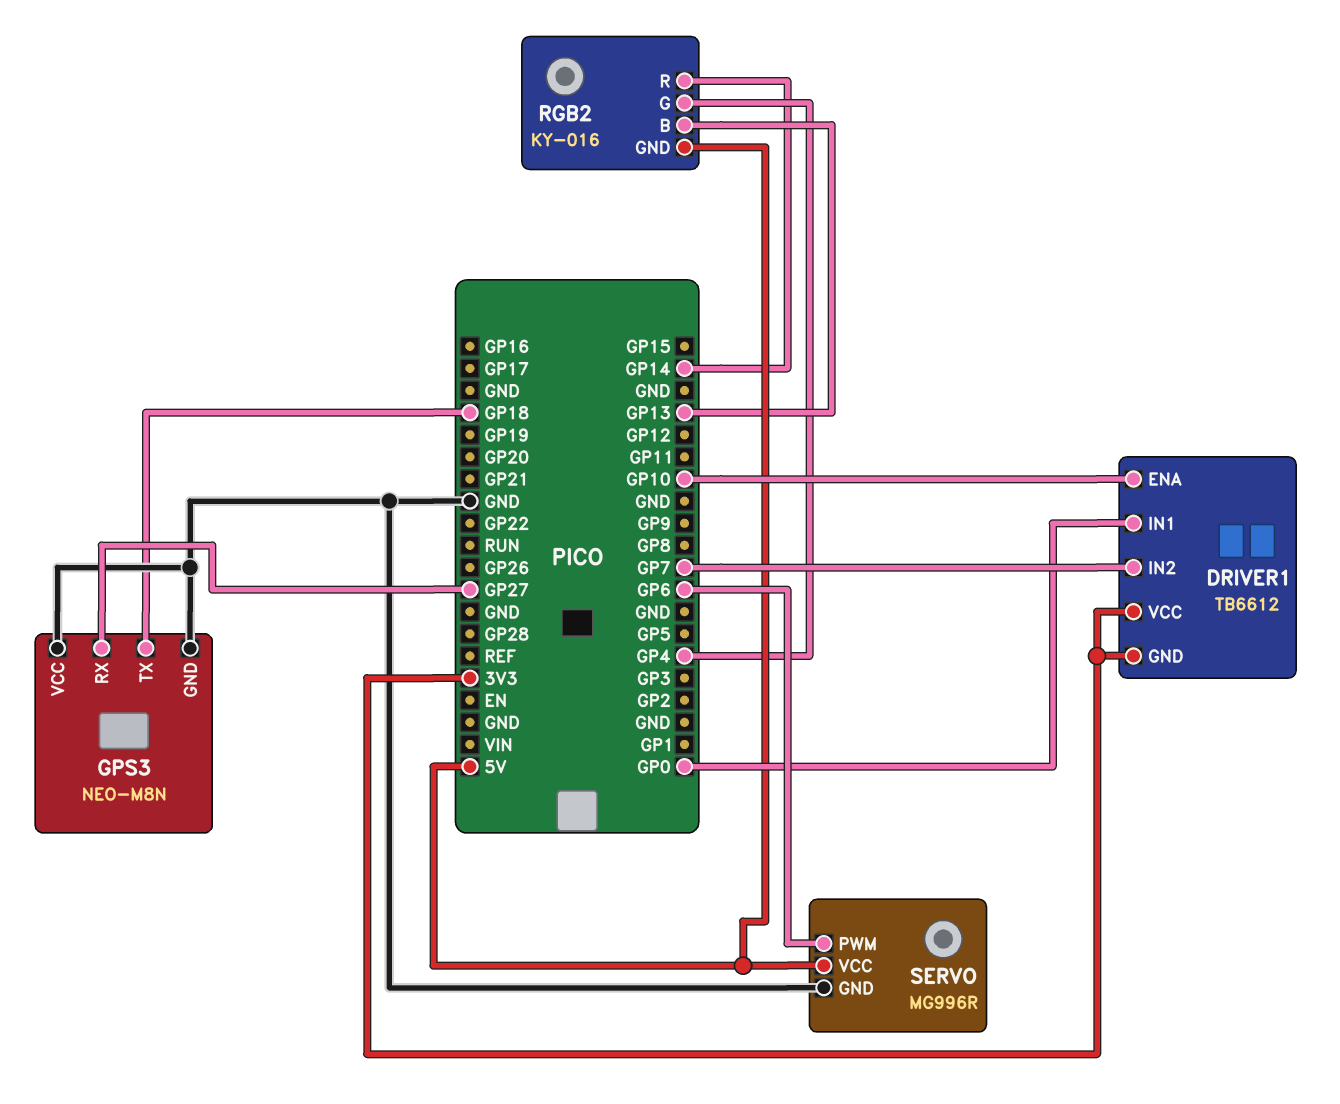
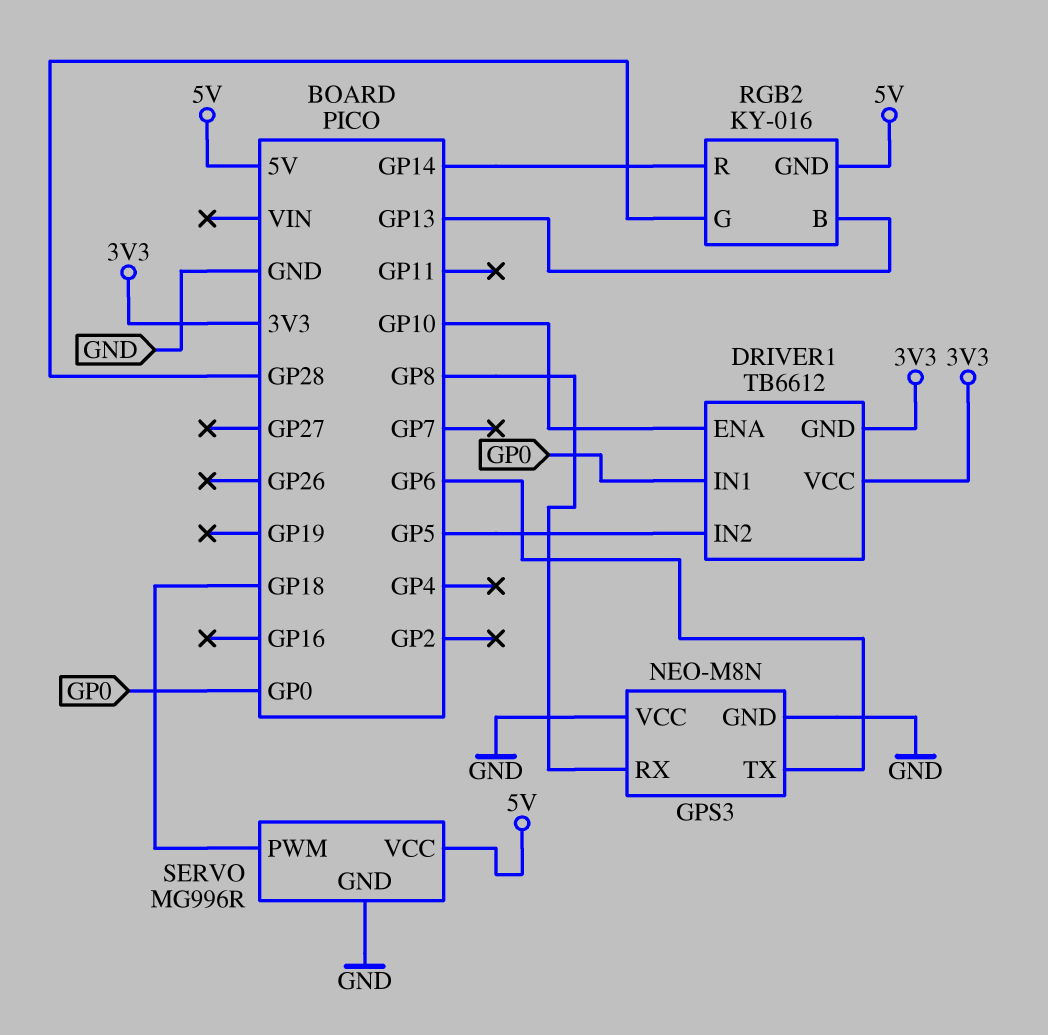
DRIVER1 pin IN2: GP7 -> GP5
GPS3 pin RX: GP27 -> GP8
GPS3 pin TX: GP18 -> GP6
RGB2 pin G: GP4 -> GP28
SERVO pin PWM: GP6 -> GP18

